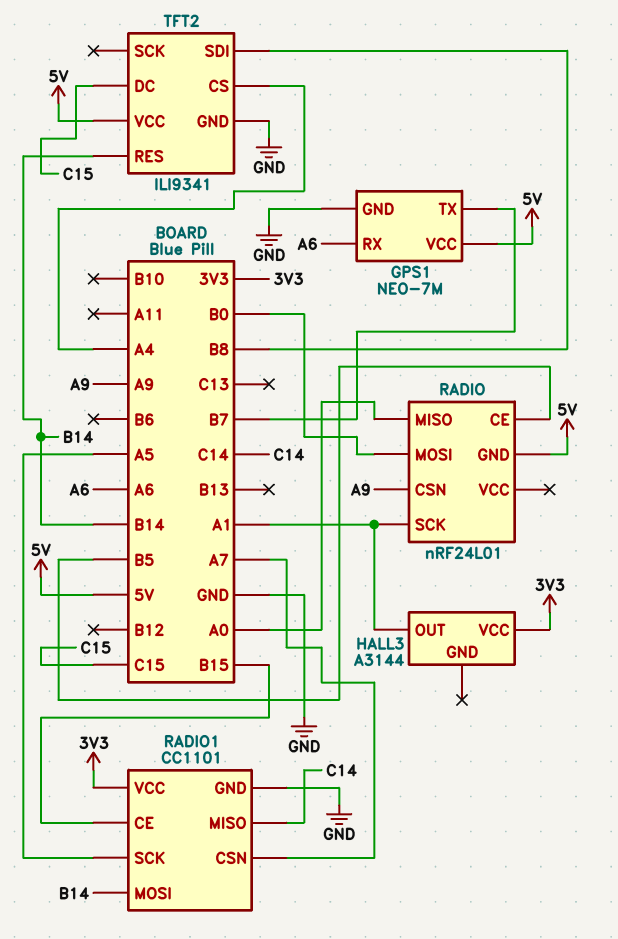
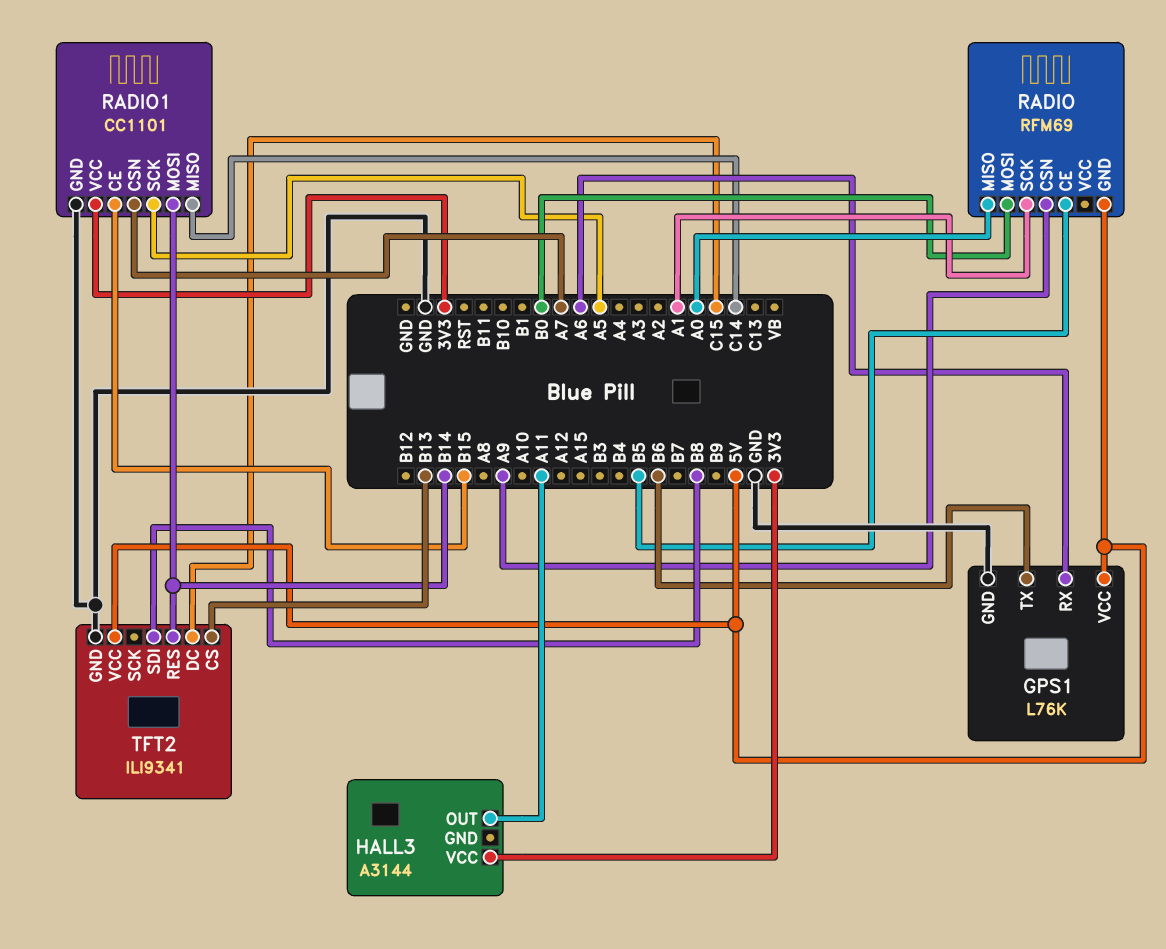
GPS1: NEO-7M -> L76K
GPS1 pin TX: B7 -> B6
HALL3 pin OUT: A1 -> A11
RADIO: nRF24L01 -> RFM69
TFT2 pin CS: A4 -> B13

